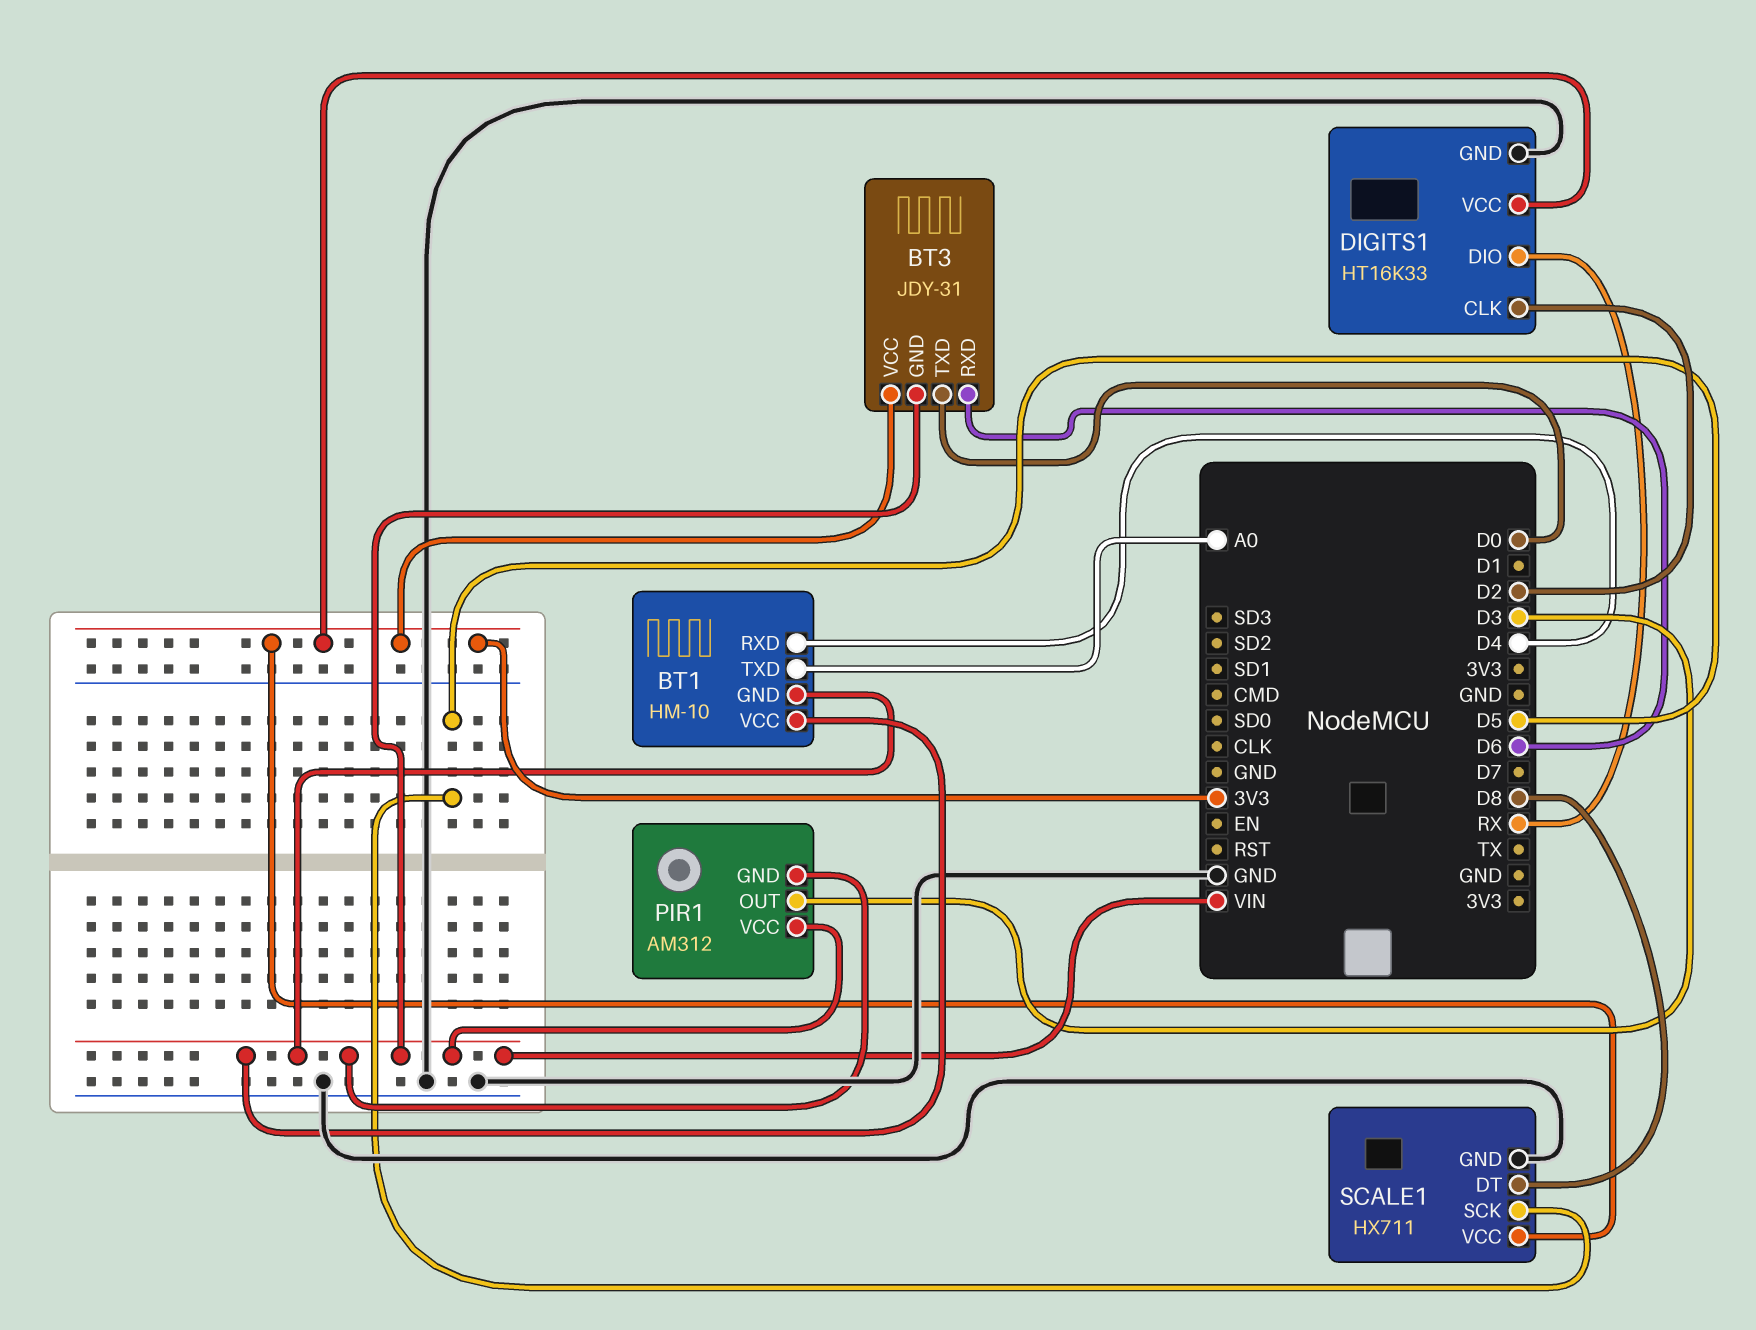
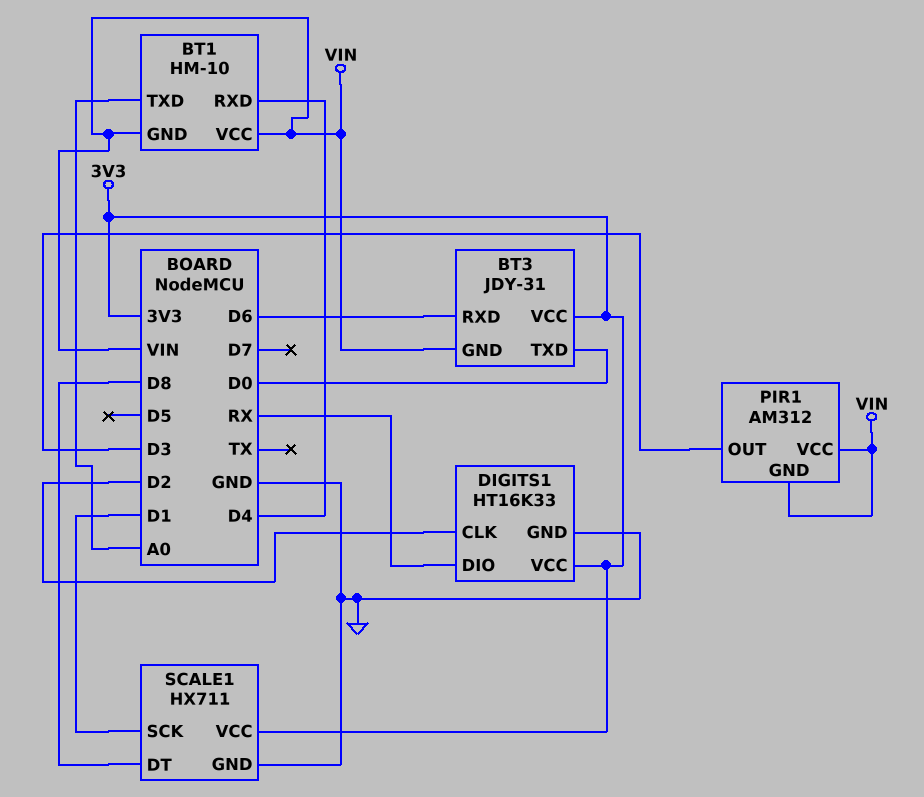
SCALE1 pin SCK: D5 -> D1

